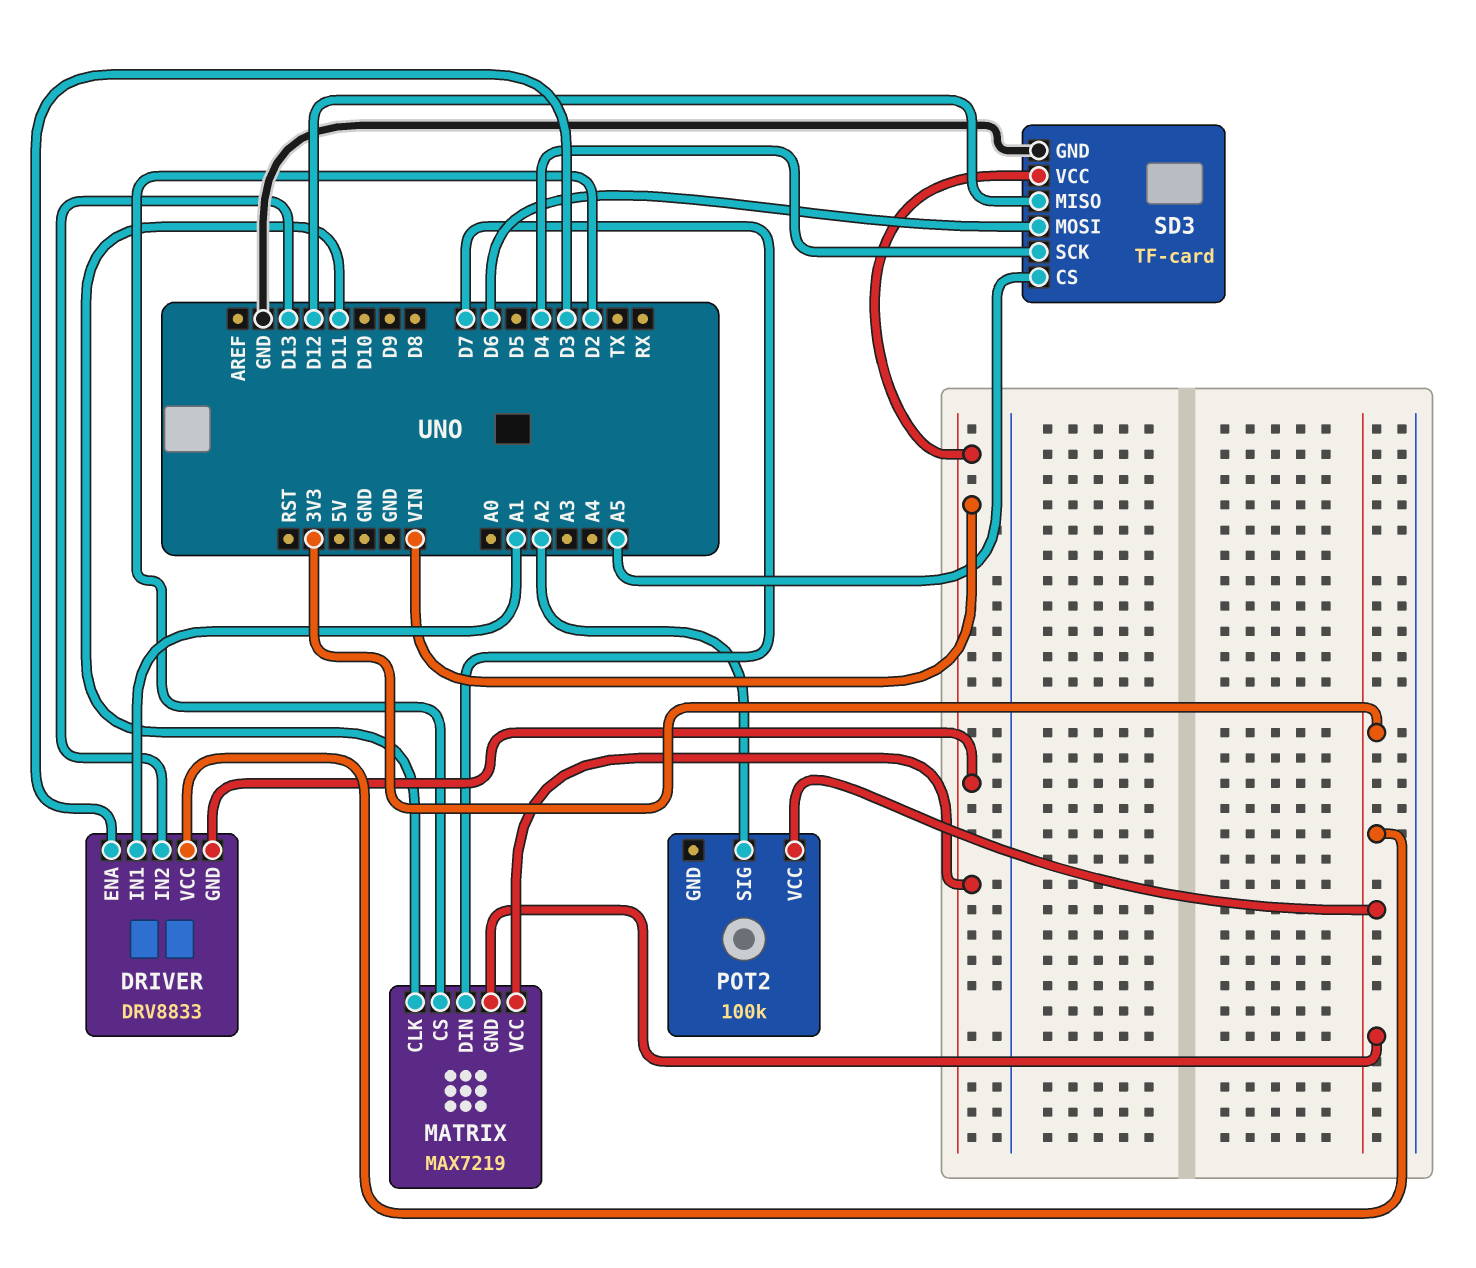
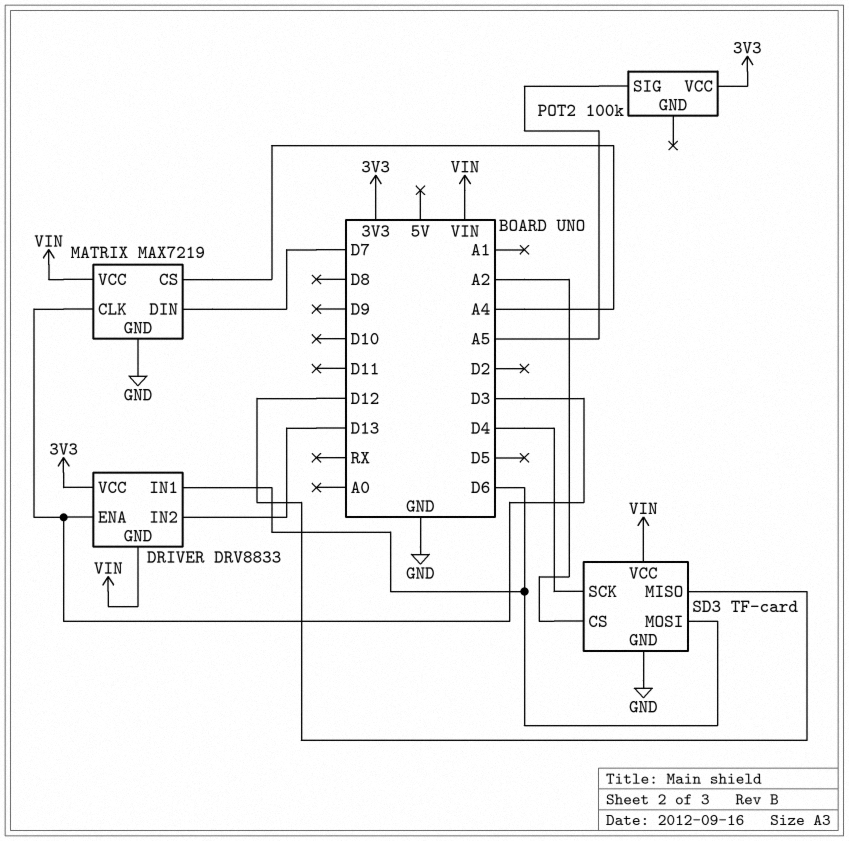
DRIVER pin IN1: A1 -> D6
MATRIX pin CLK: D11 -> D3
MATRIX pin CS: D2 -> A4
MATRIX pin GND: 3V3 -> GND
POT2 pin SIG: A2 -> A5
SD3 pin CS: A5 -> A2

